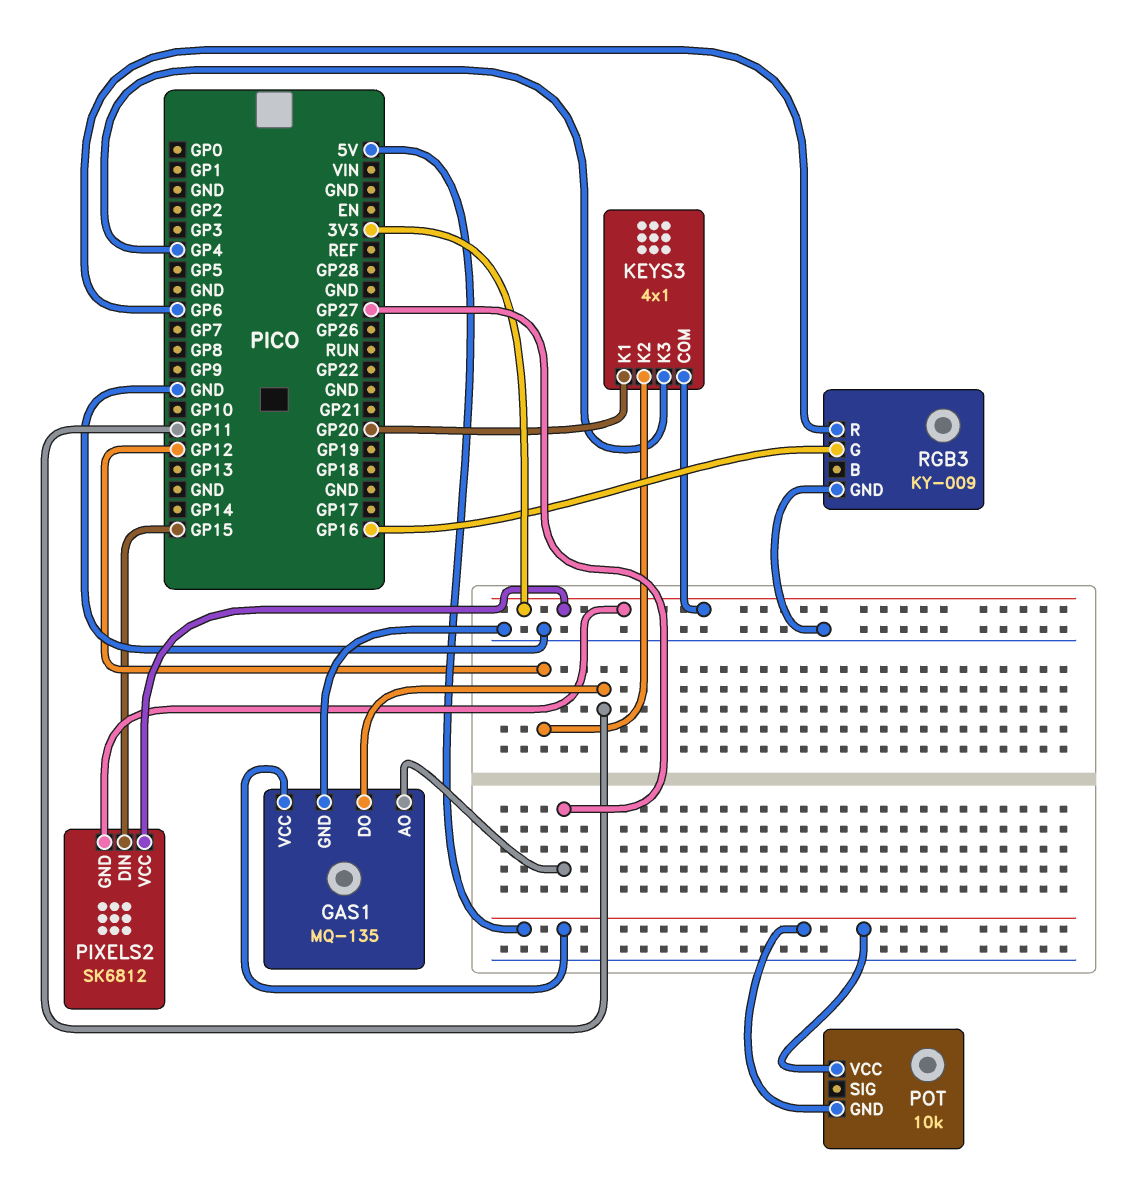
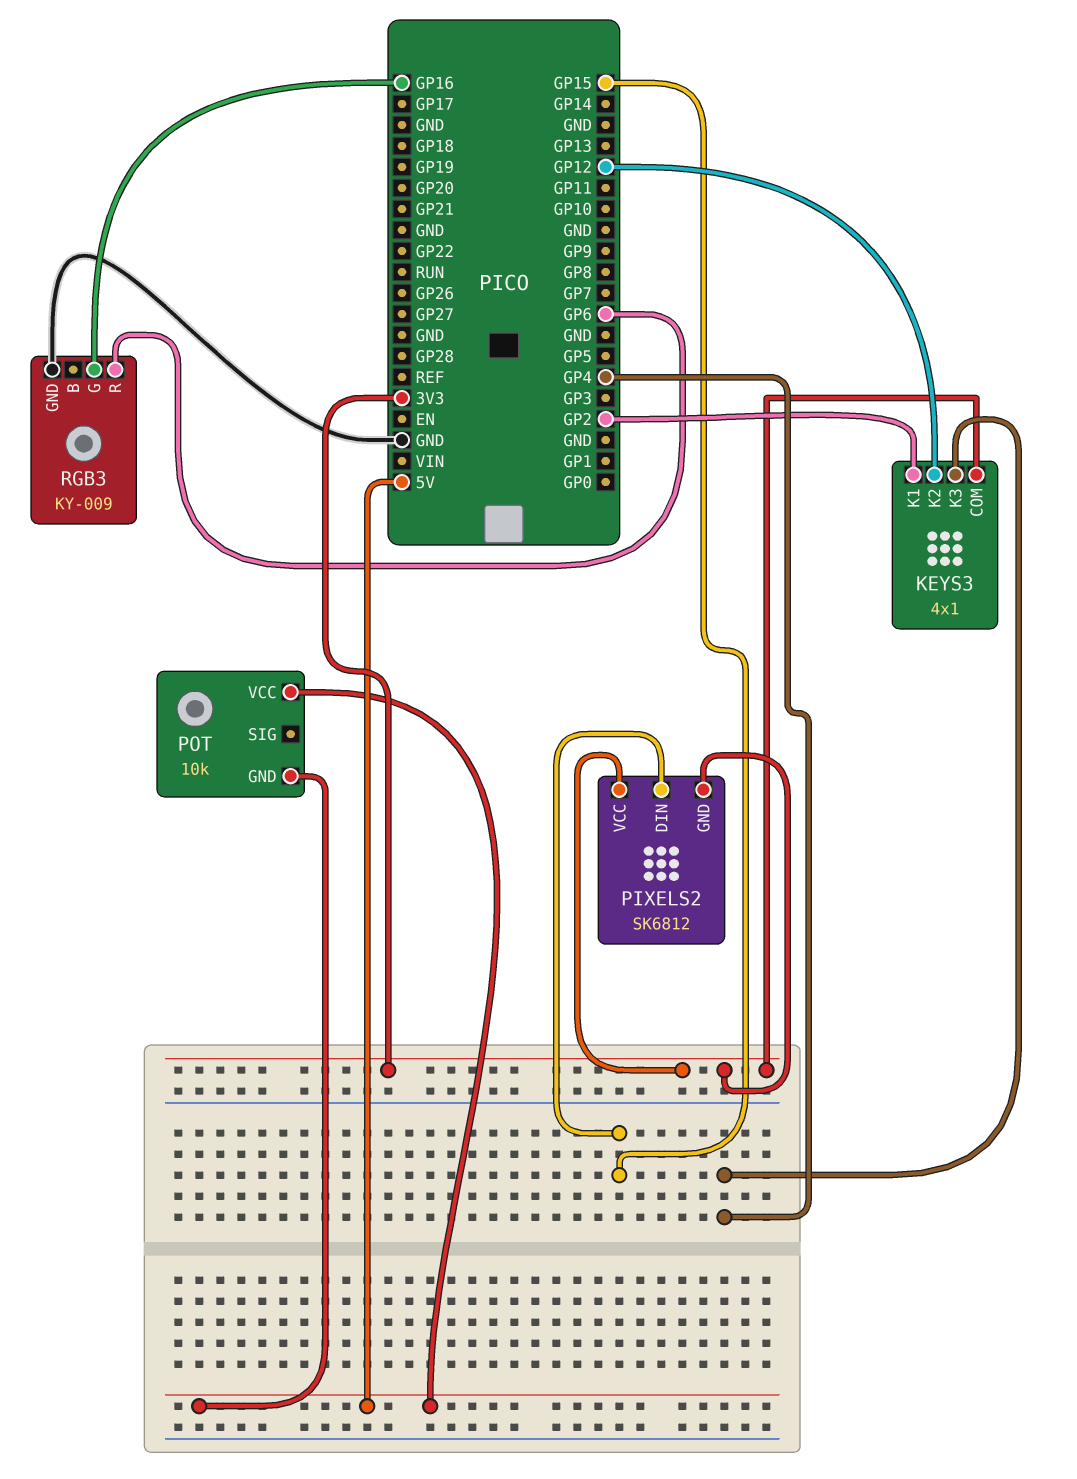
GAS1: MQ-135 -> none
GAS1 pin AO: GP27 -> none
GAS1 pin DO: GP11 -> none
GAS1 pin GND: GND -> none
GAS1 pin VCC: 5V -> none
KEYS3 pin K1: GP20 -> GP2

